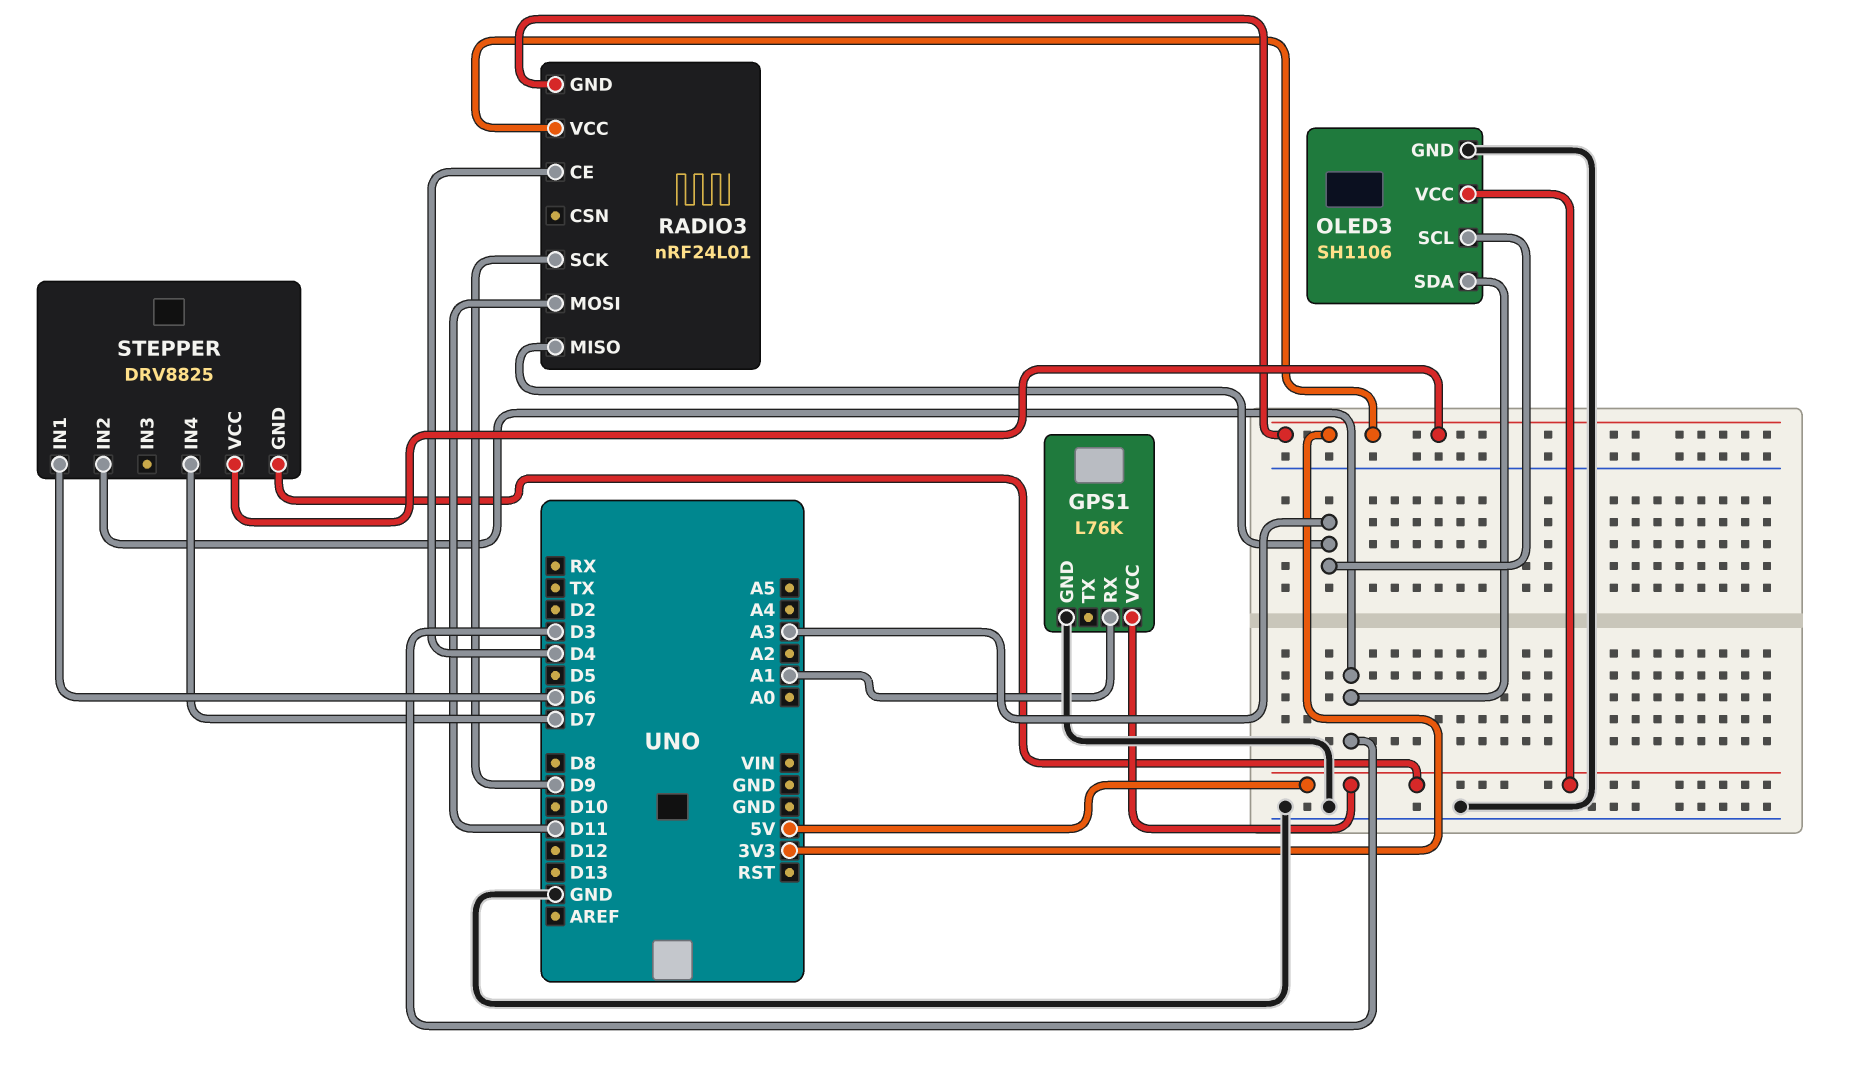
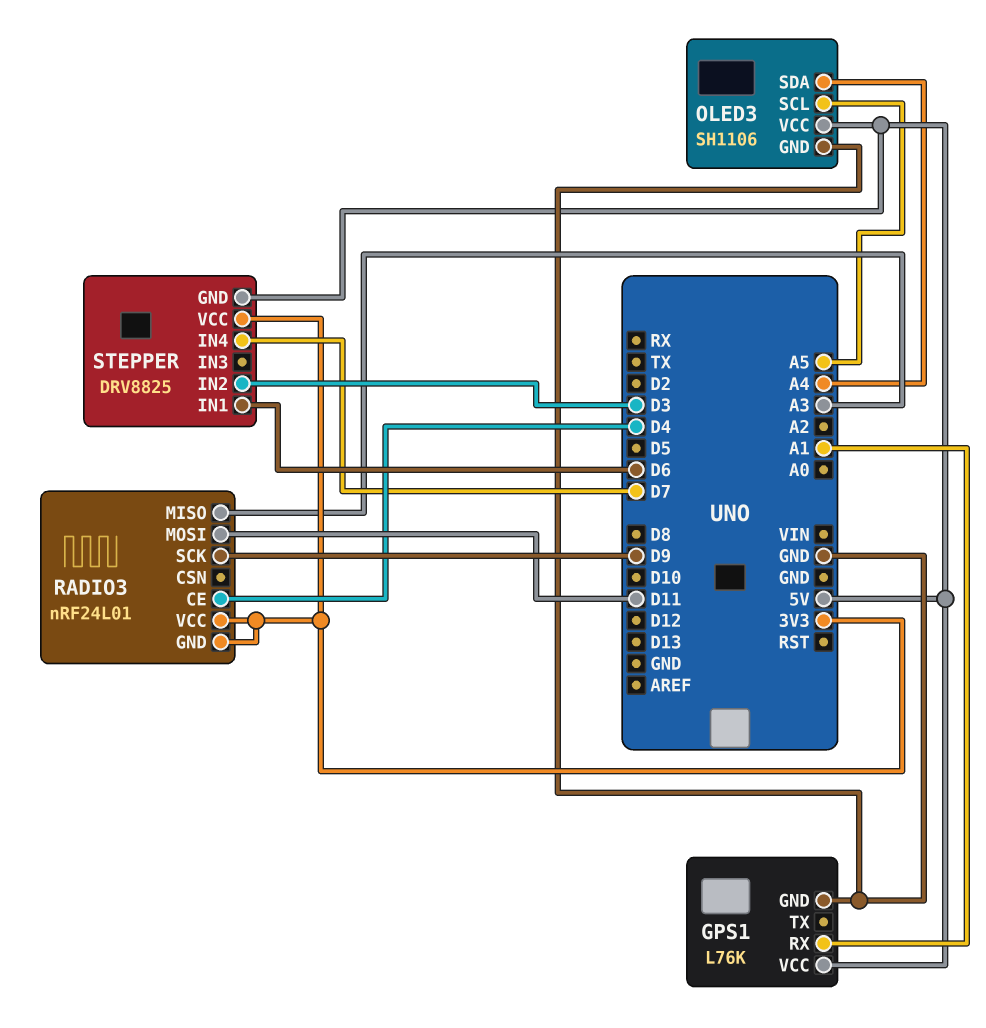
OLED3 pin SCL: A3 -> A5
OLED3 pin SDA: D3 -> A4

